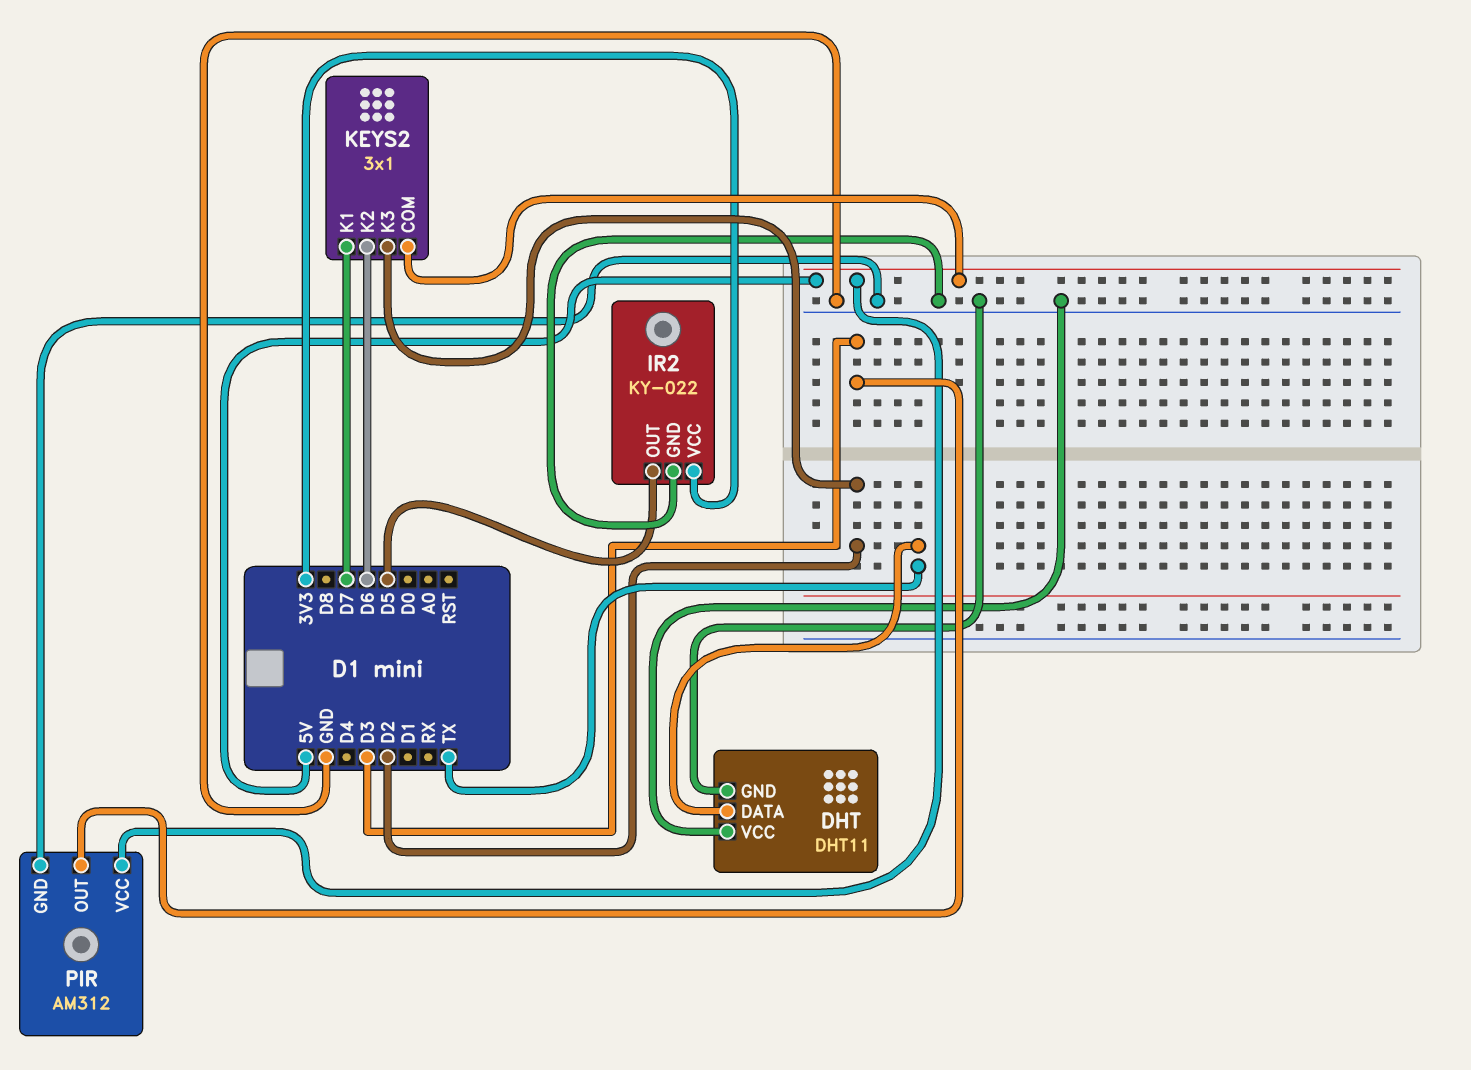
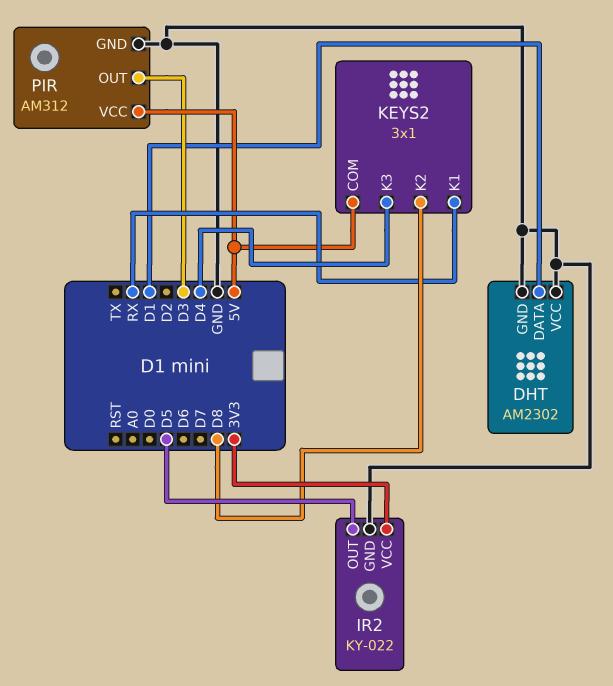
DHT: DHT11 -> AM2302
DHT pin DATA: TX -> D1
KEYS2 pin K1: D7 -> RX
KEYS2 pin K2: D6 -> D8
KEYS2 pin K3: D2 -> D4

